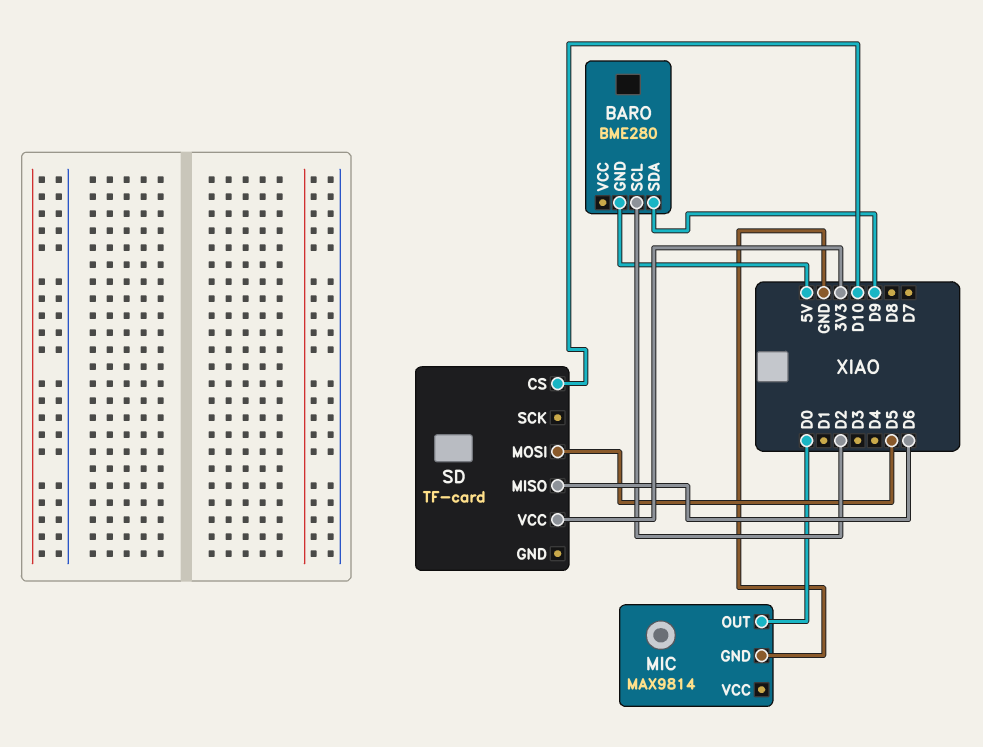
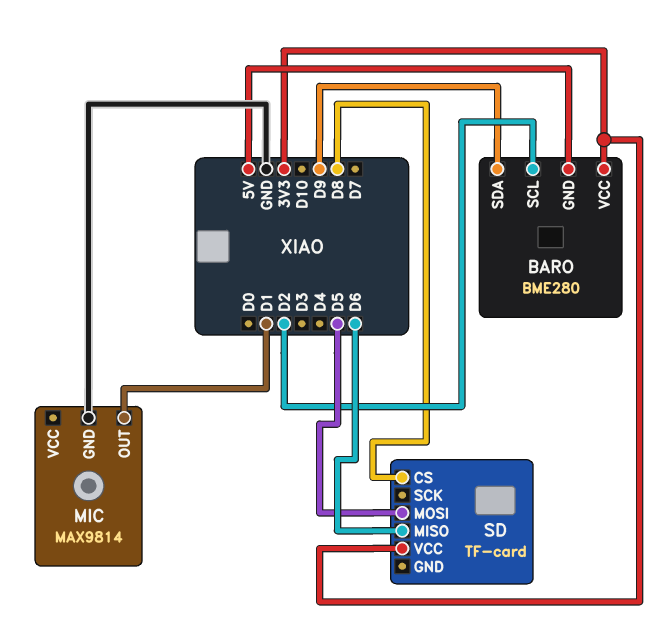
BARO pin VCC: none -> 3V3
MIC pin OUT: D0 -> D1
SD pin CS: D10 -> D8

